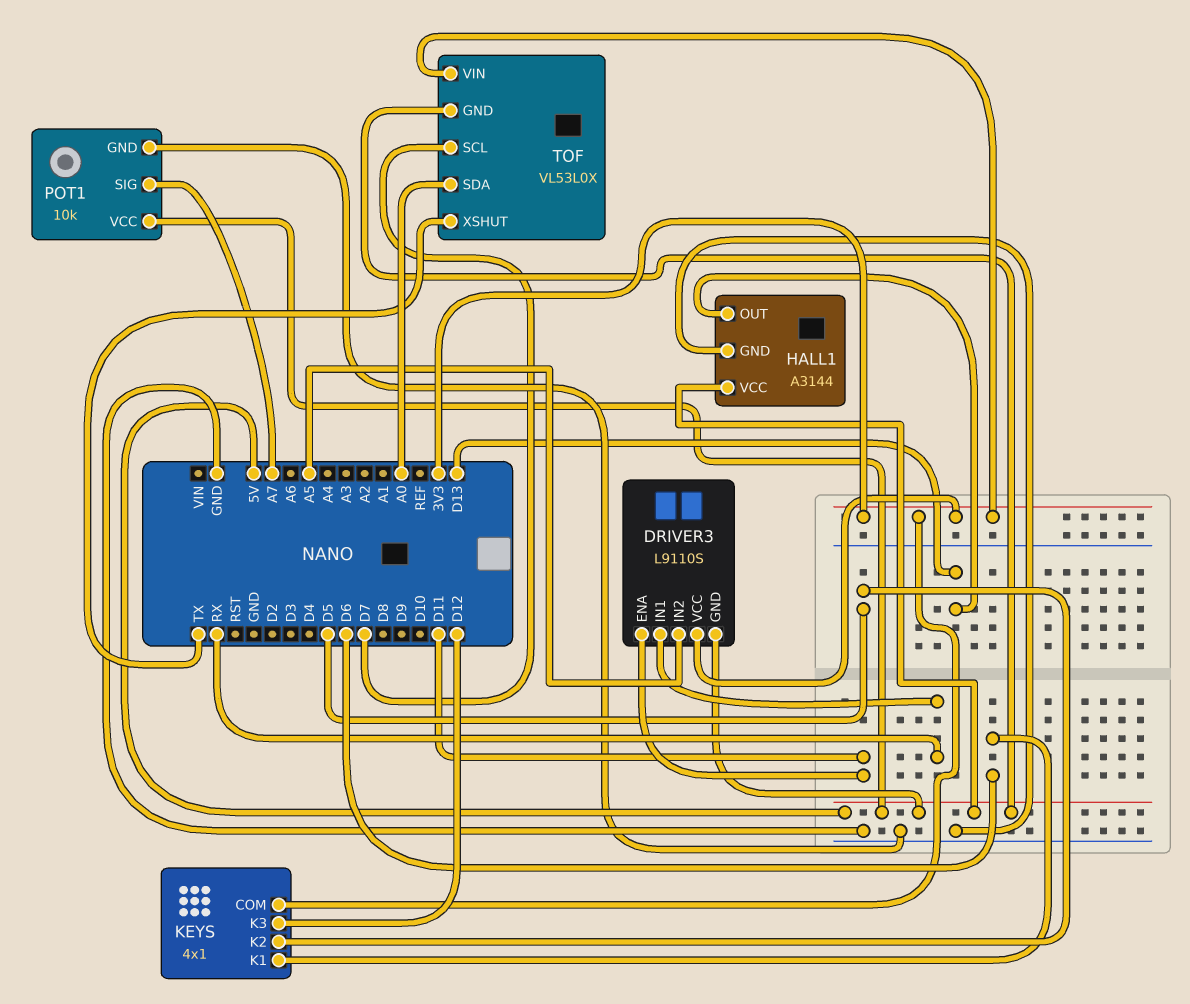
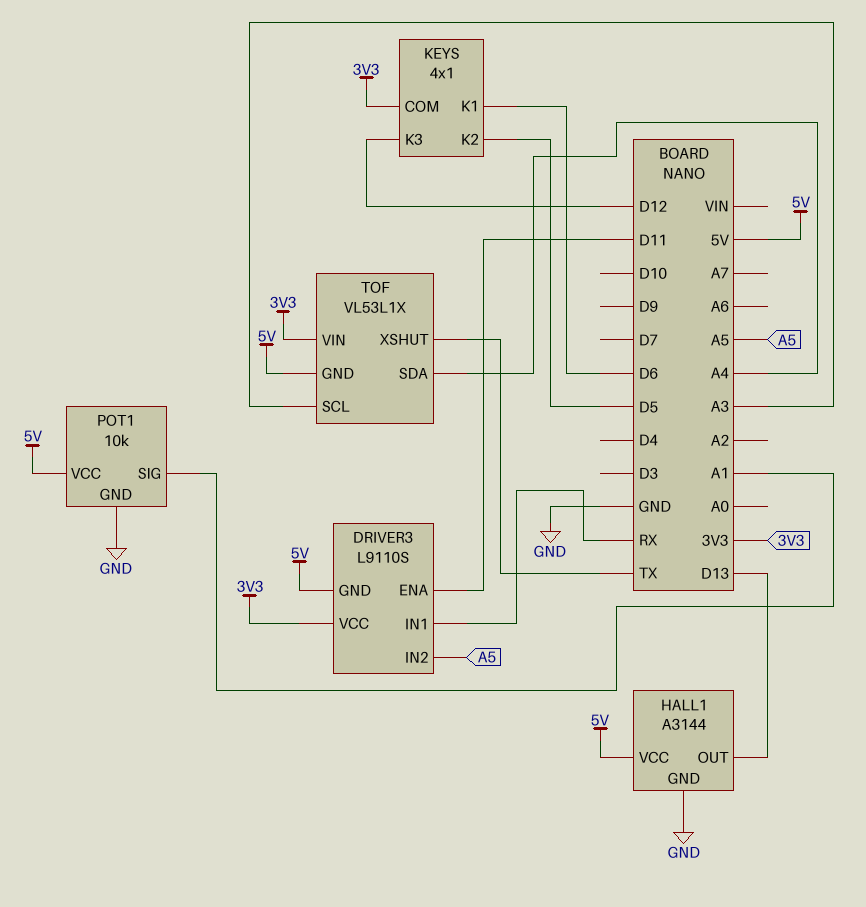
POT1 pin SIG: A7 -> A1
TOF: VL53L0X -> VL53L1X
TOF pin SCL: D7 -> A3
TOF pin SDA: A0 -> A4

